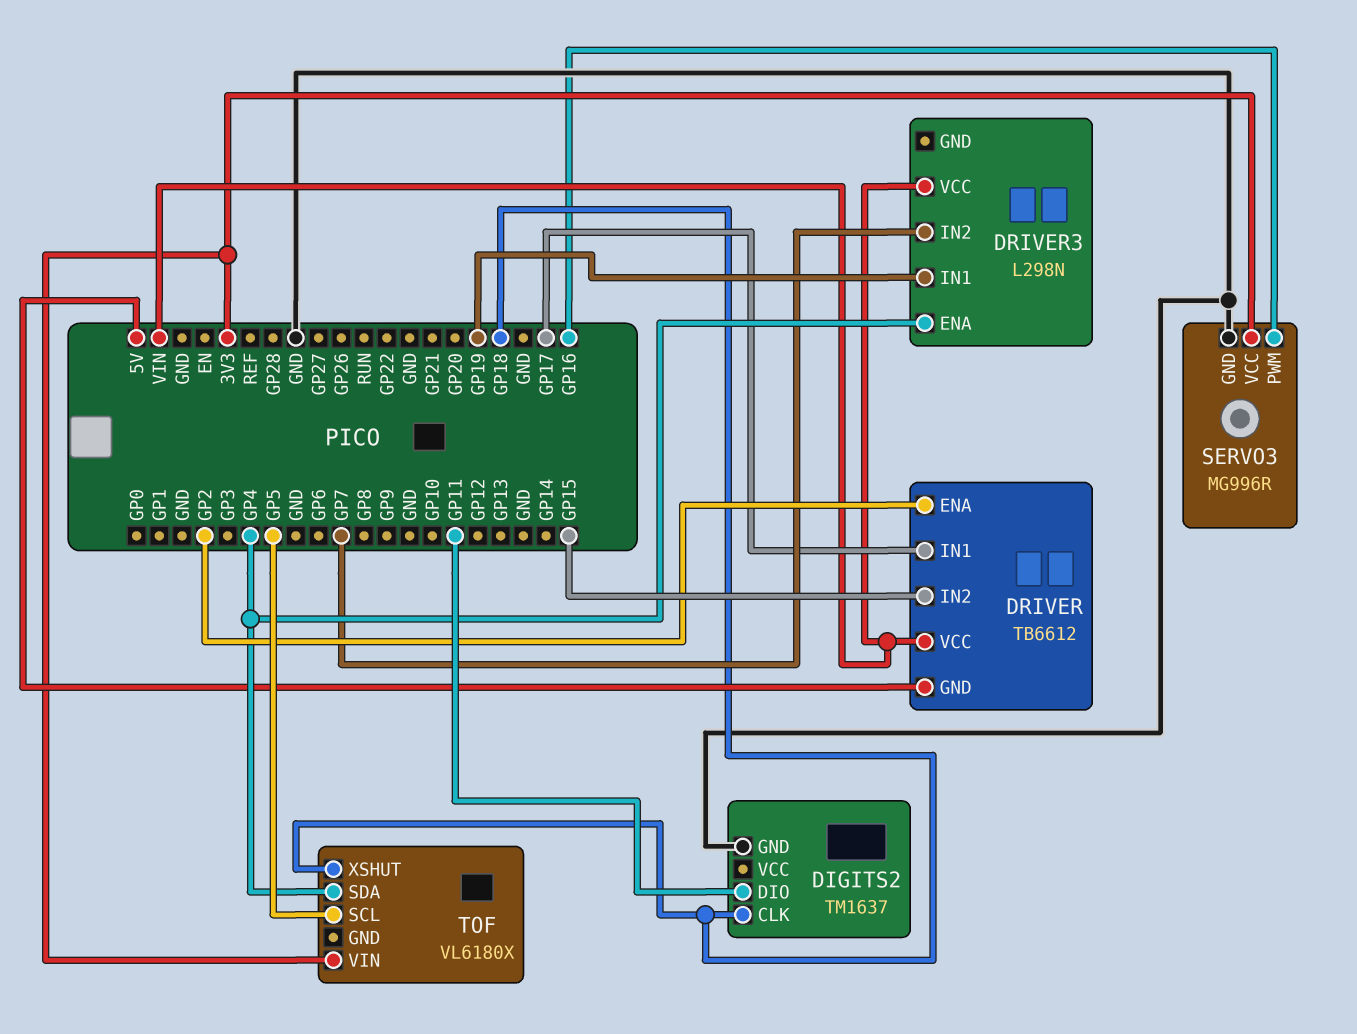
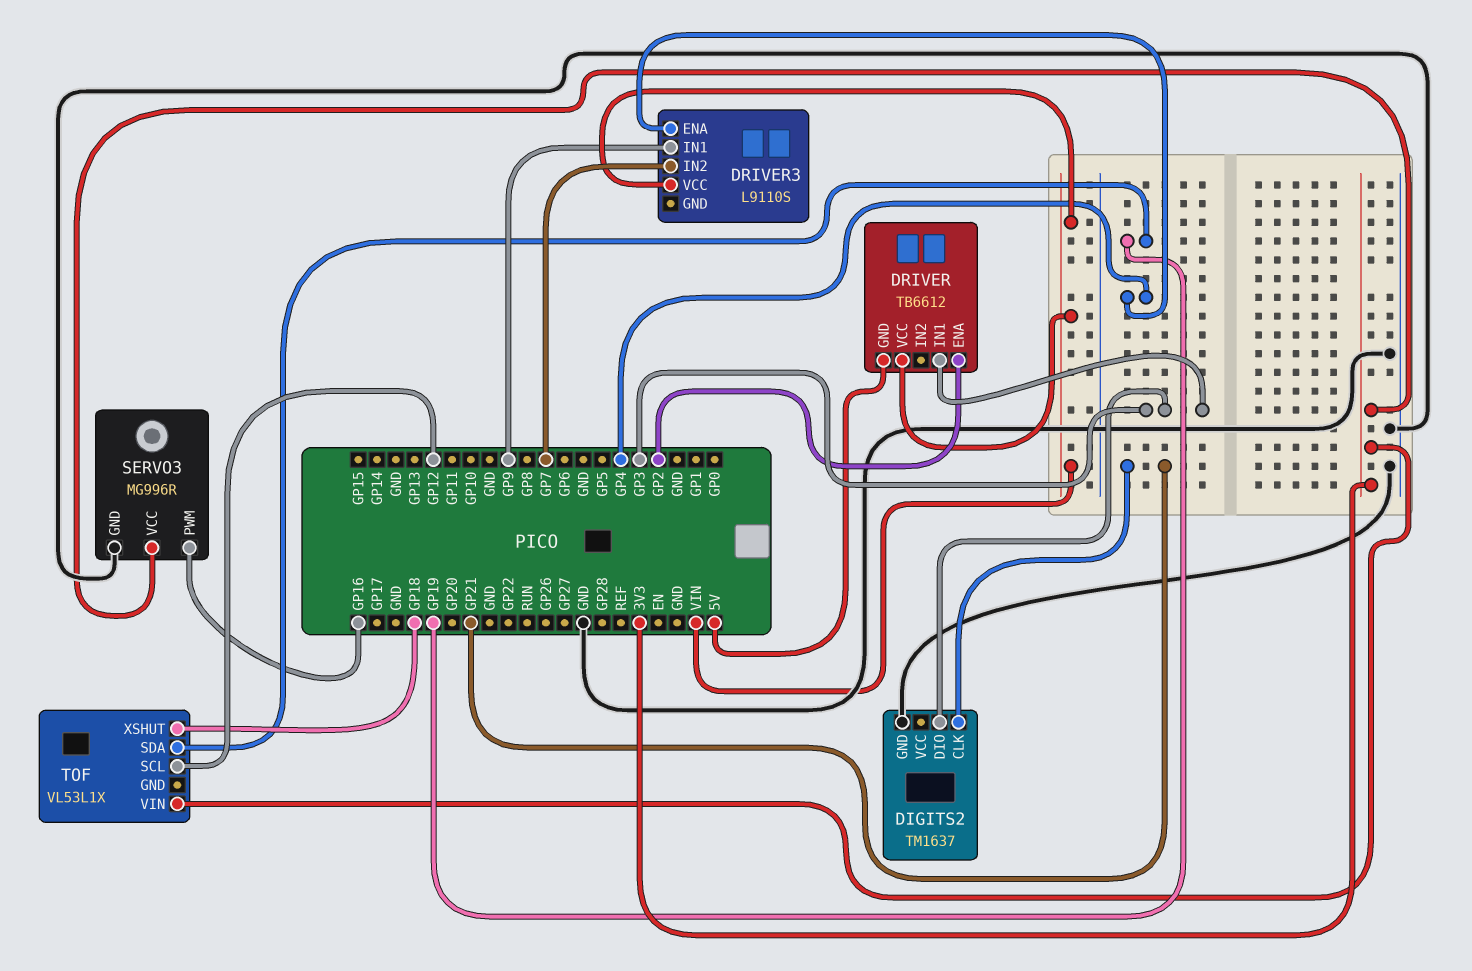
DIGITS2 pin CLK: GP18 -> GP21
DIGITS2 pin DIO: GP11 -> GP3
DRIVER pin IN1: GP17 -> GP3
DRIVER pin IN2: GP15 -> none
DRIVER3: L298N -> L9110S
DRIVER3 pin IN1: GP19 -> GP9
TOF: VL6180X -> VL53L1X
TOF pin SCL: GP5 -> GP12
TOF pin SDA: GP4 -> GP19

